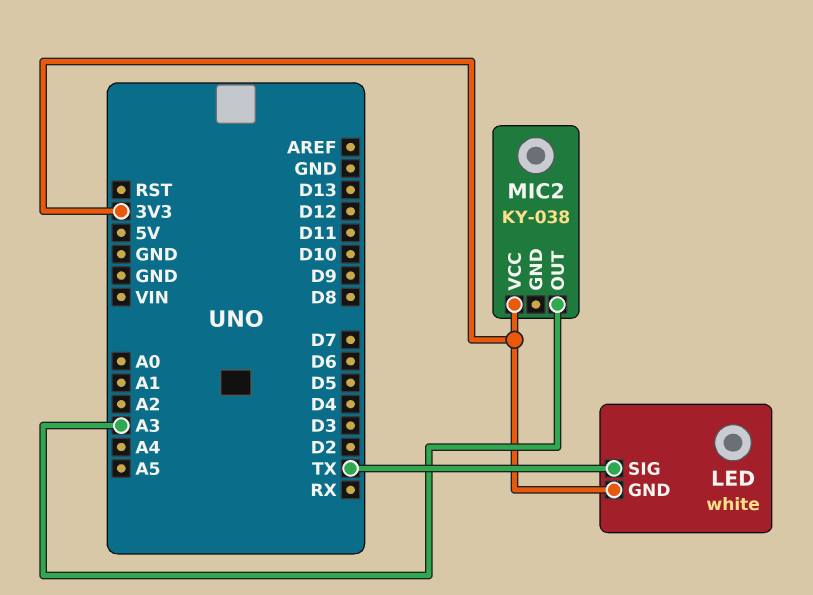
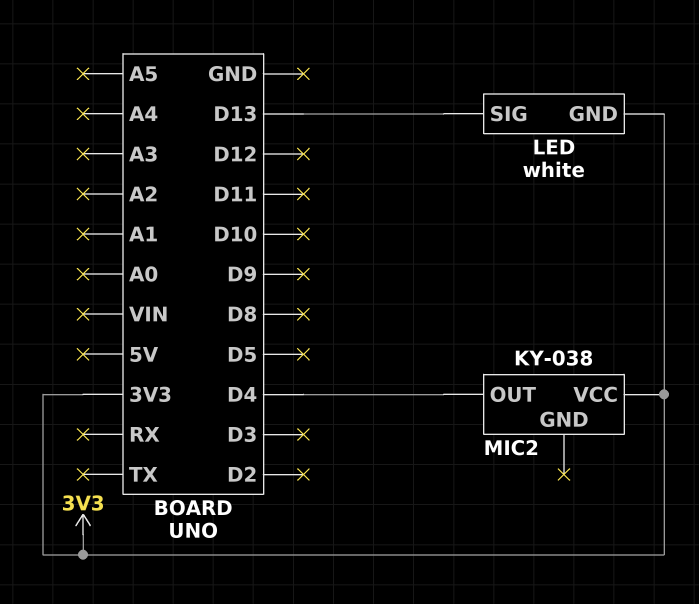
LED pin SIG: TX -> D13
MIC2 pin OUT: A3 -> D4

